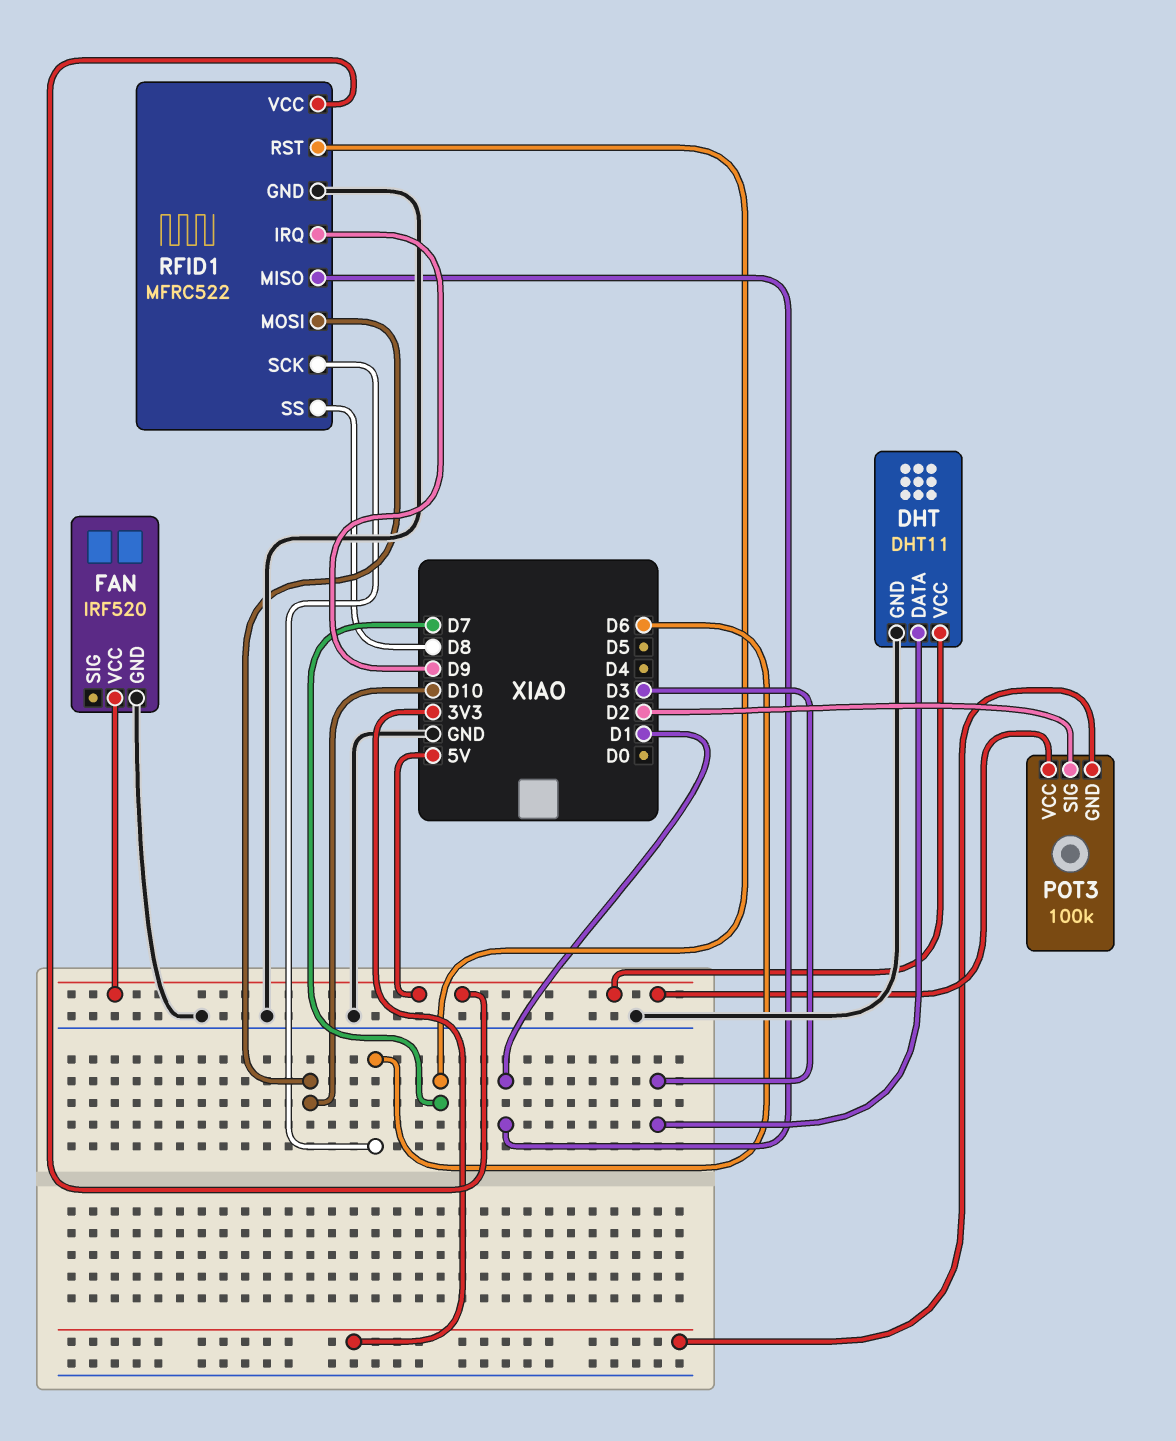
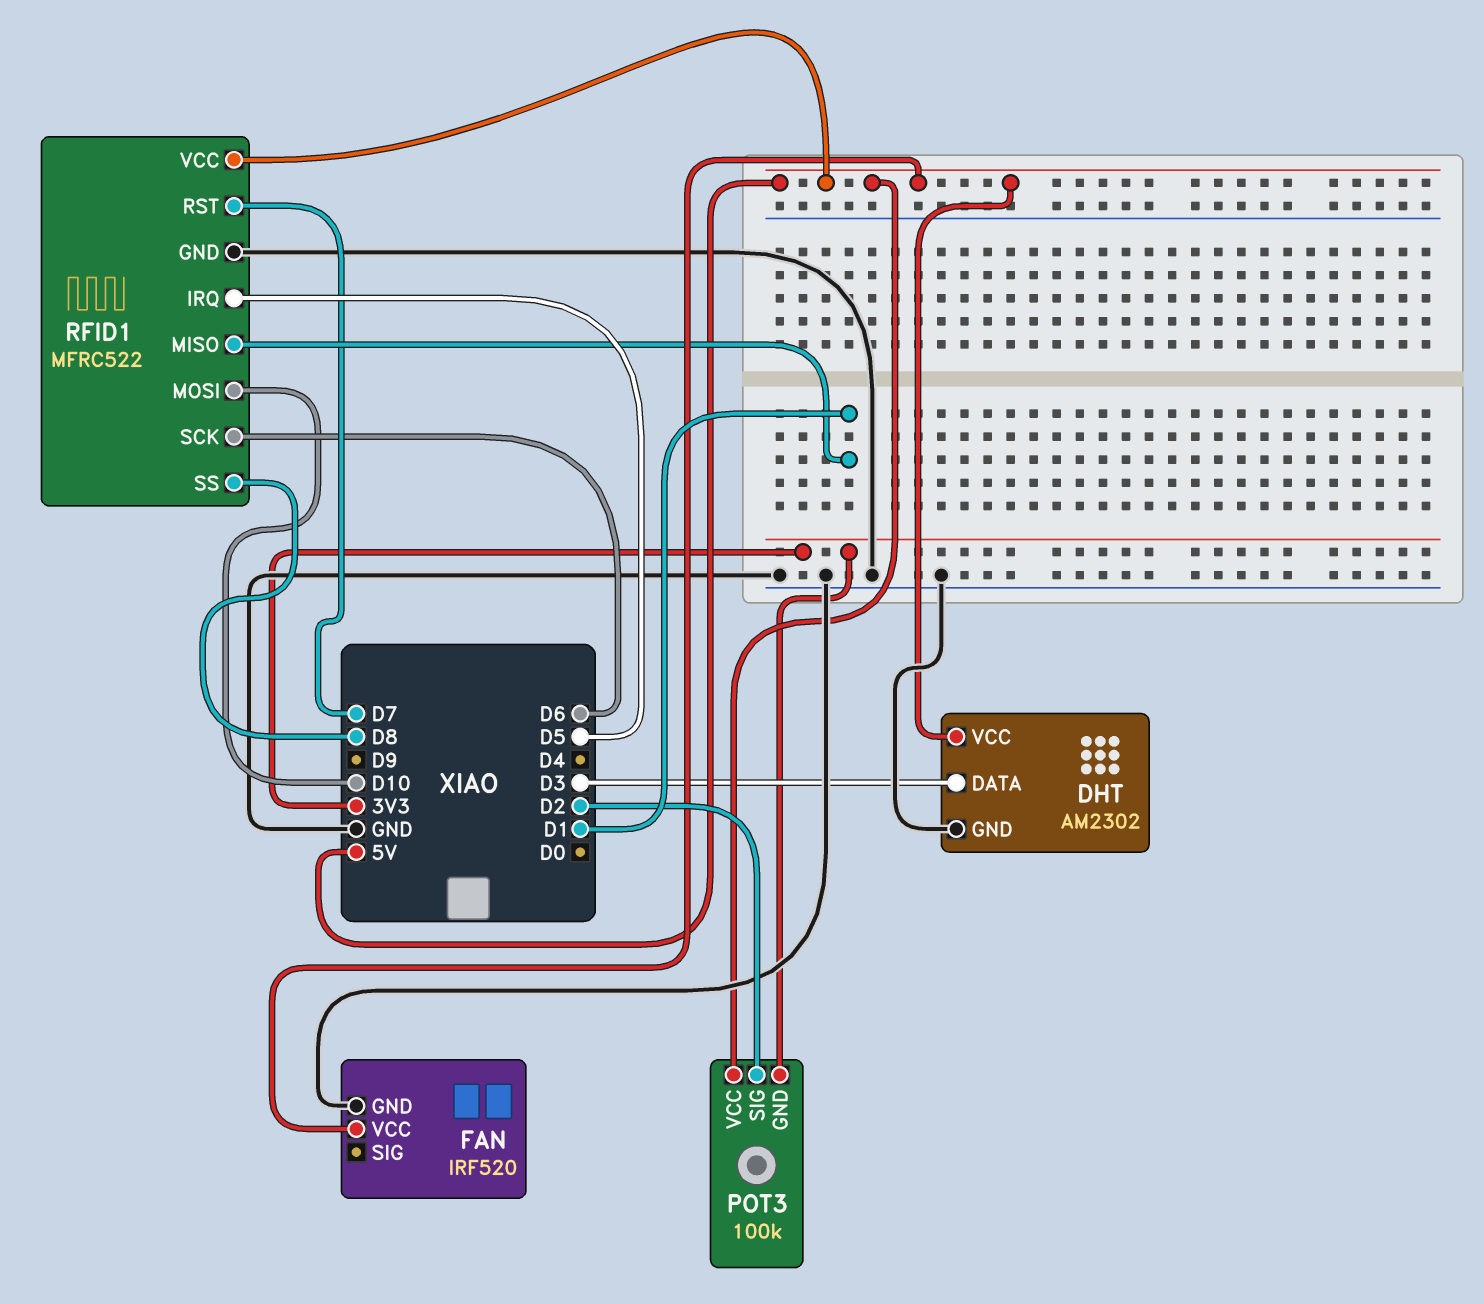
DHT: DHT11 -> AM2302
RFID1 pin IRQ: D9 -> D5

